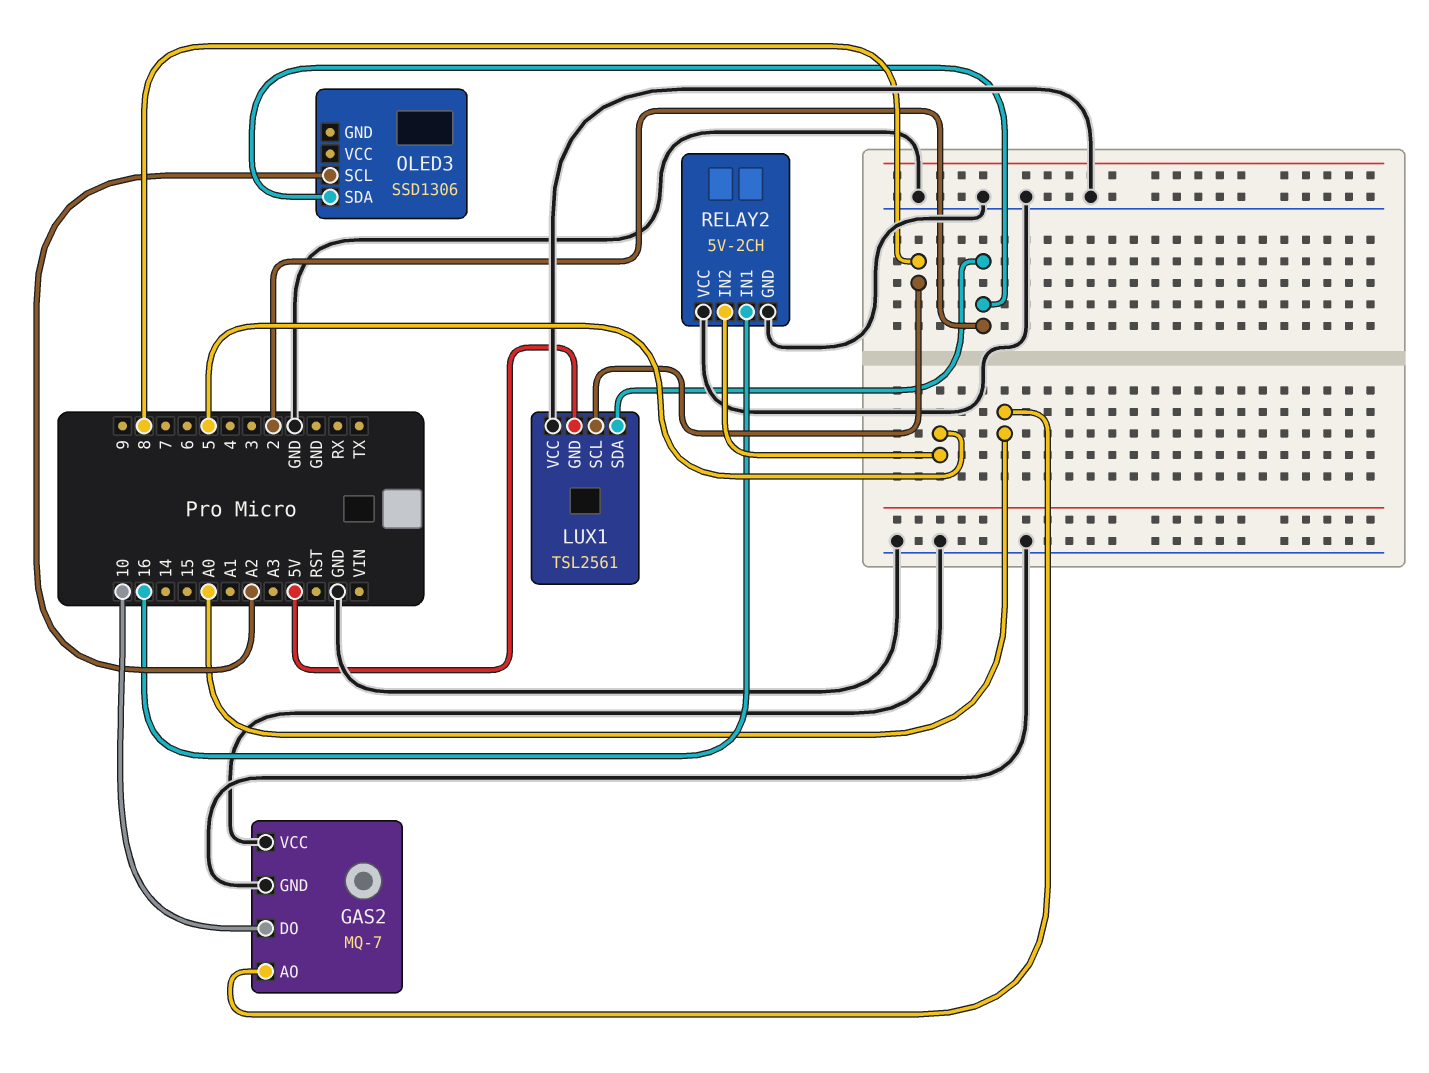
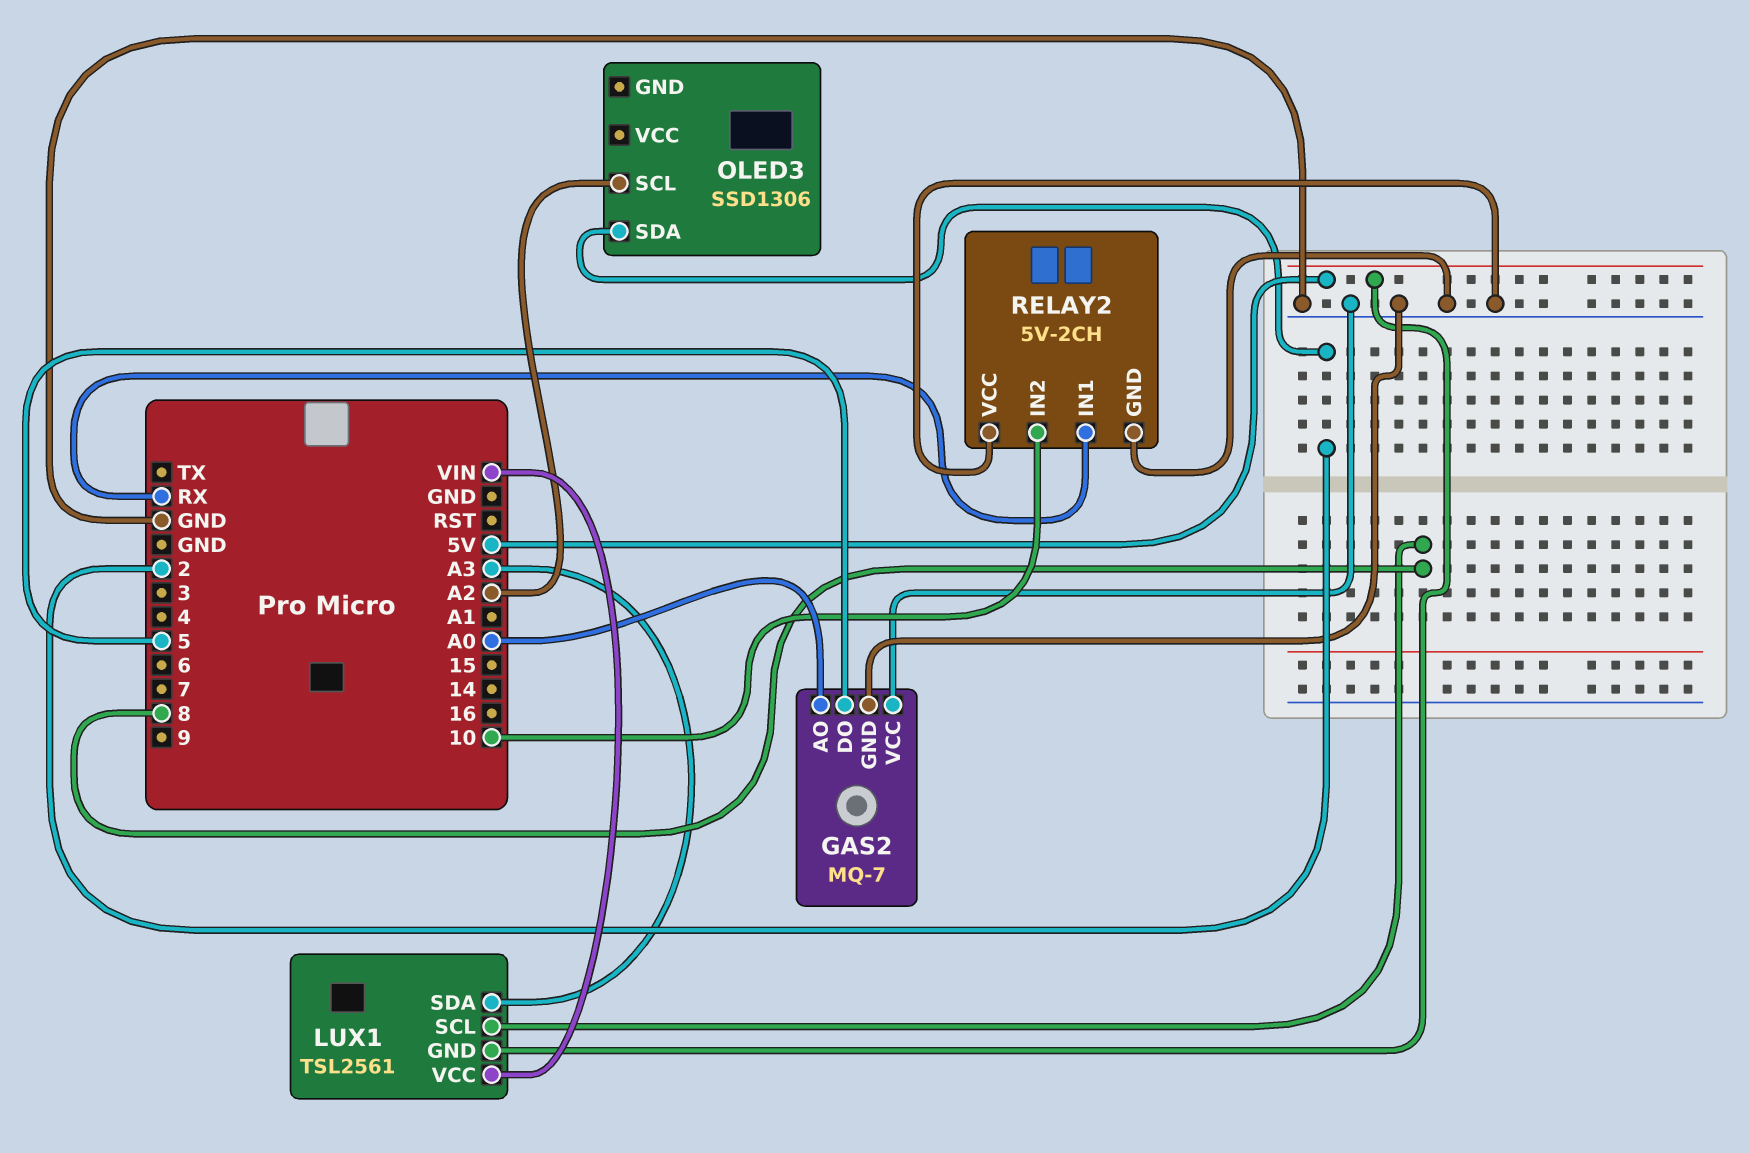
GAS2 pin DO: 10 -> 5
LUX1 pin SDA: 2 -> A3
LUX1 pin VCC: GND -> VIN
RELAY2 pin IN1: 16 -> RX
RELAY2 pin IN2: 5 -> 10

